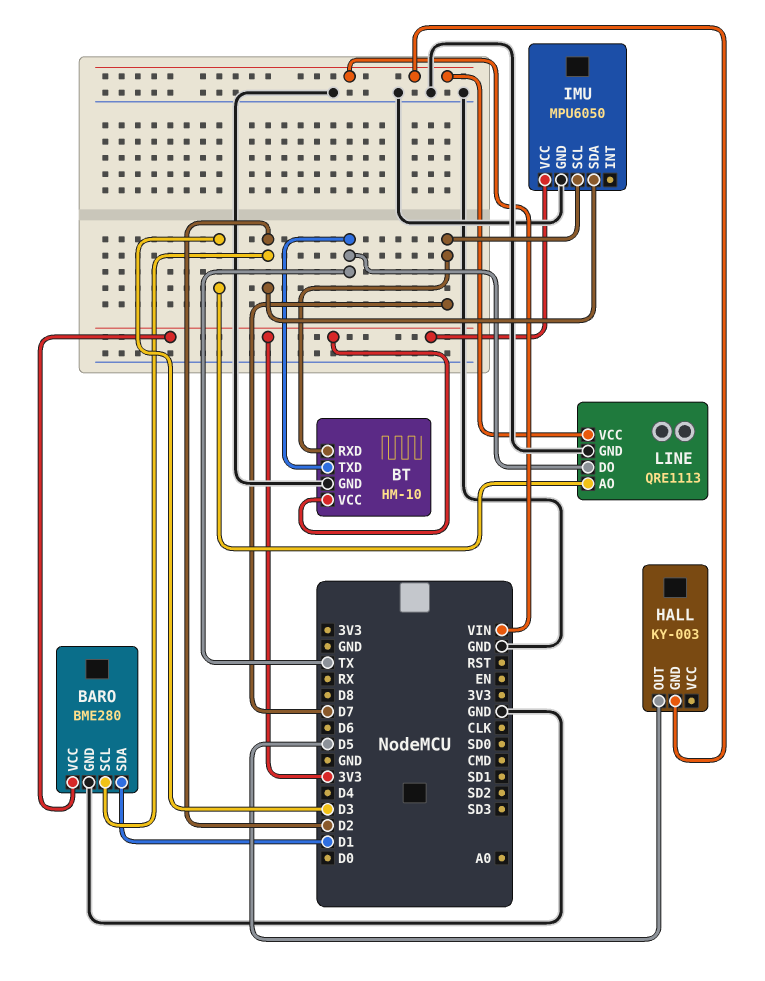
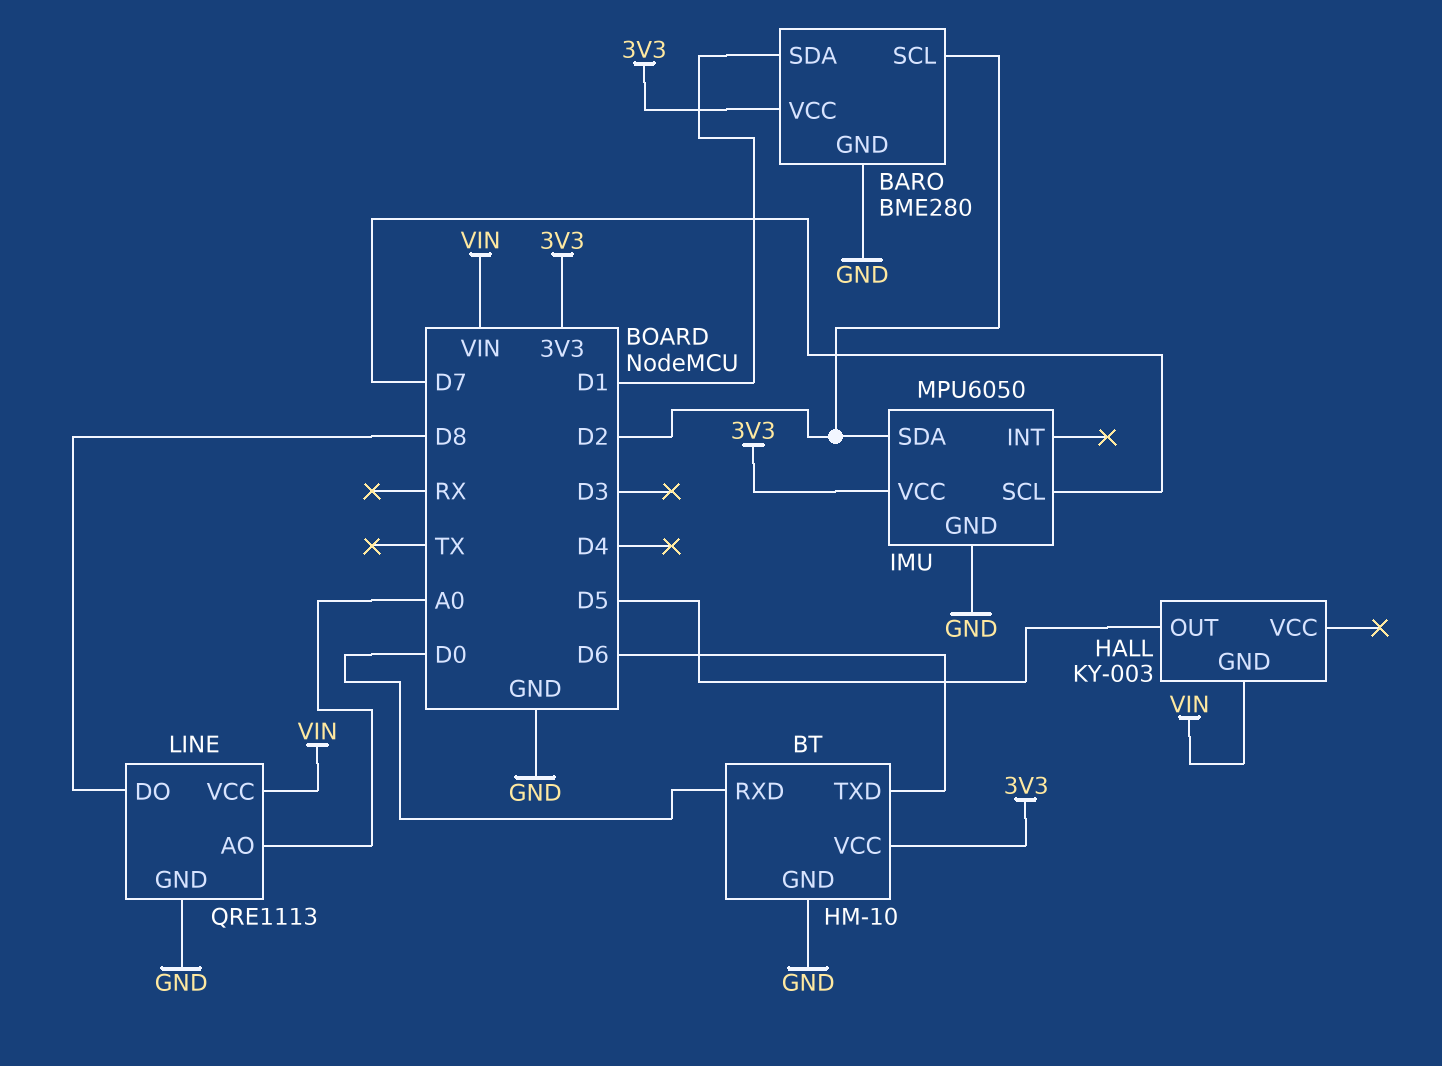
BT pin RXD: D7 -> D0
BT pin TXD: TX -> D6
LINE pin AO: D3 -> A0
LINE pin DO: TX -> D8

